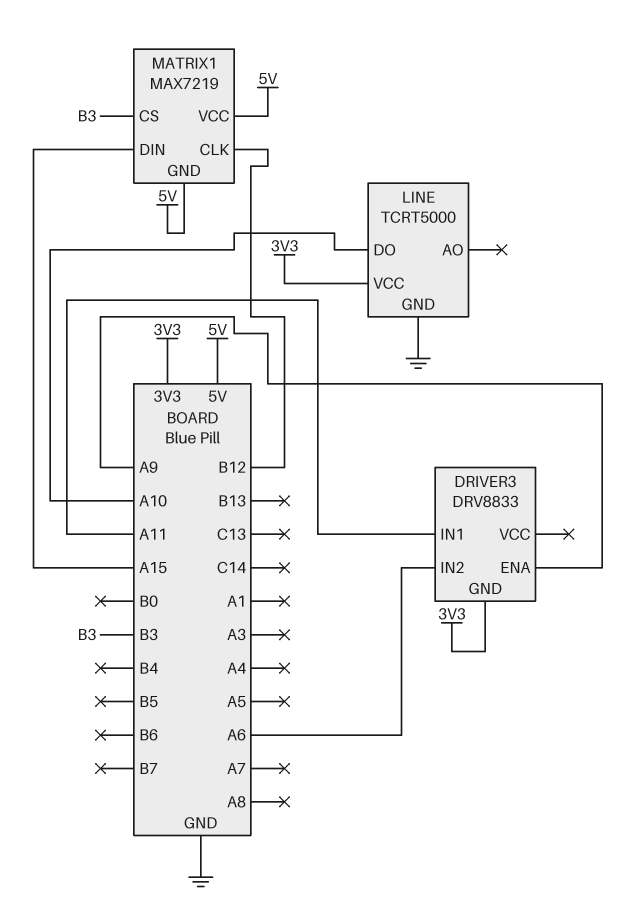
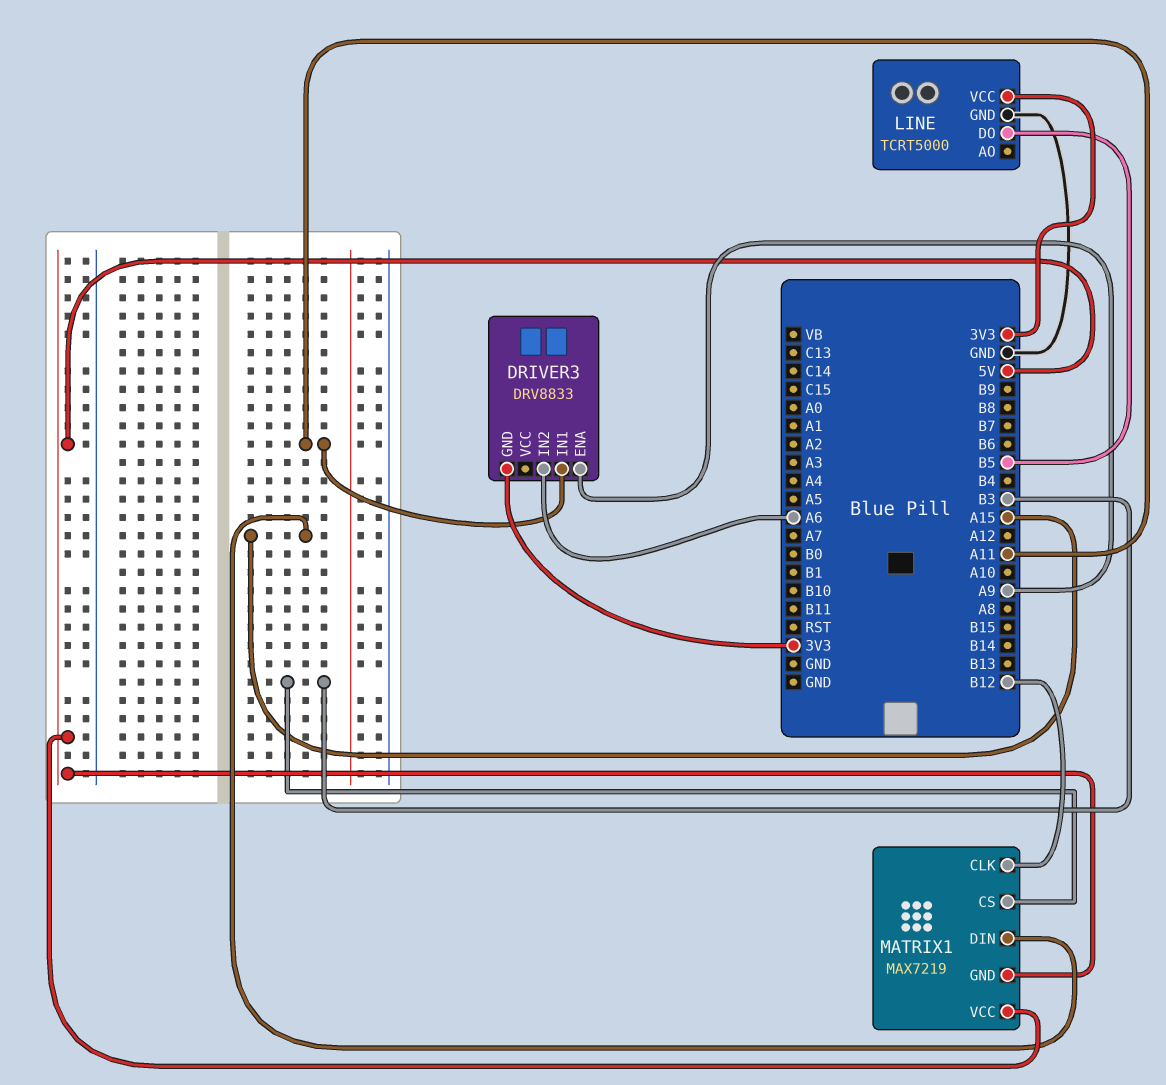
LINE pin DO: A10 -> B5

